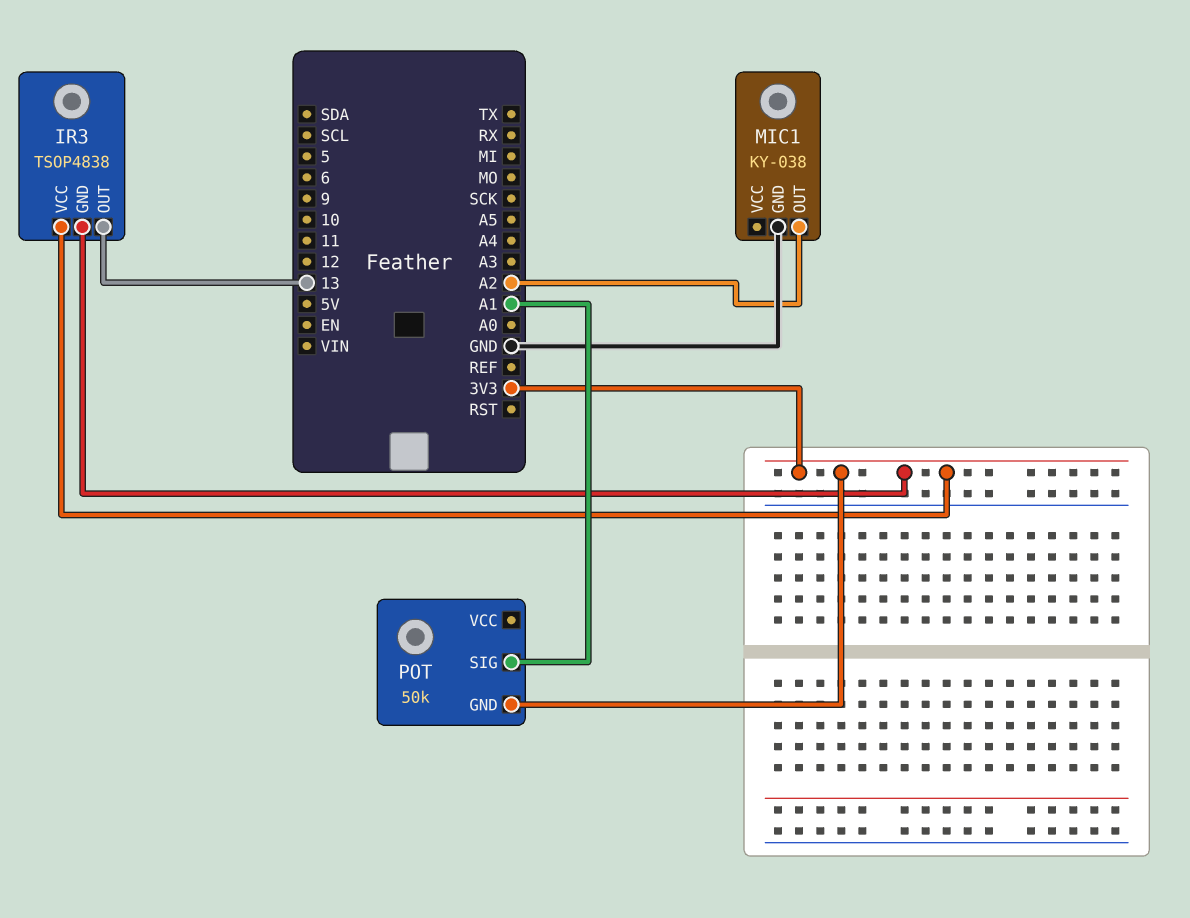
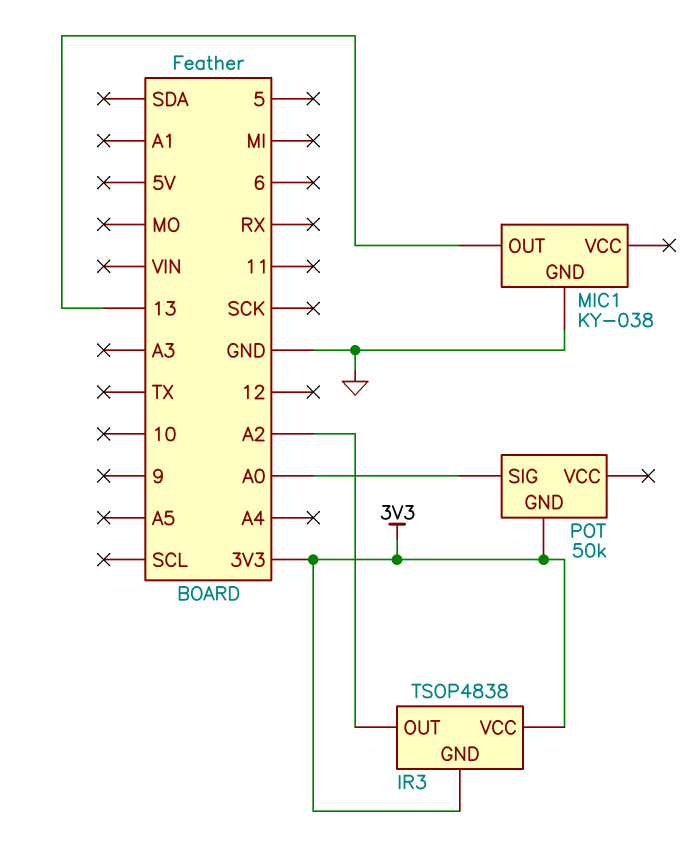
IR3 pin OUT: 13 -> A2
MIC1 pin OUT: A2 -> 13
POT pin SIG: A1 -> A0

